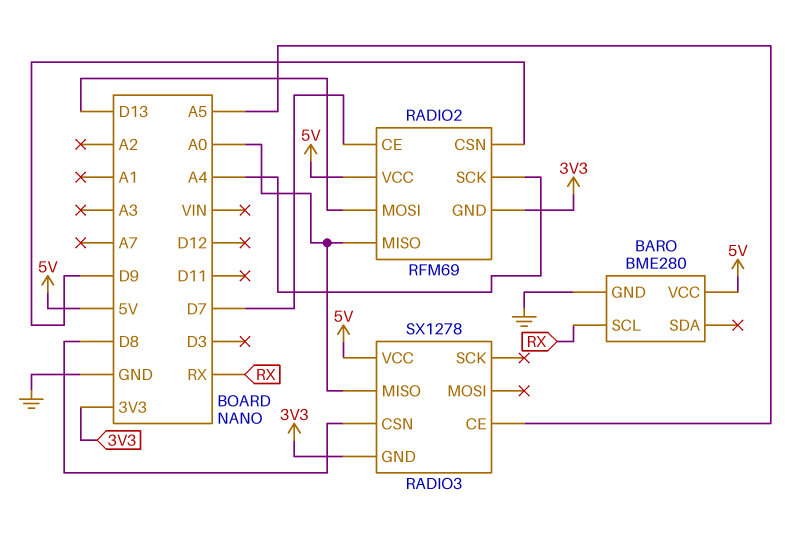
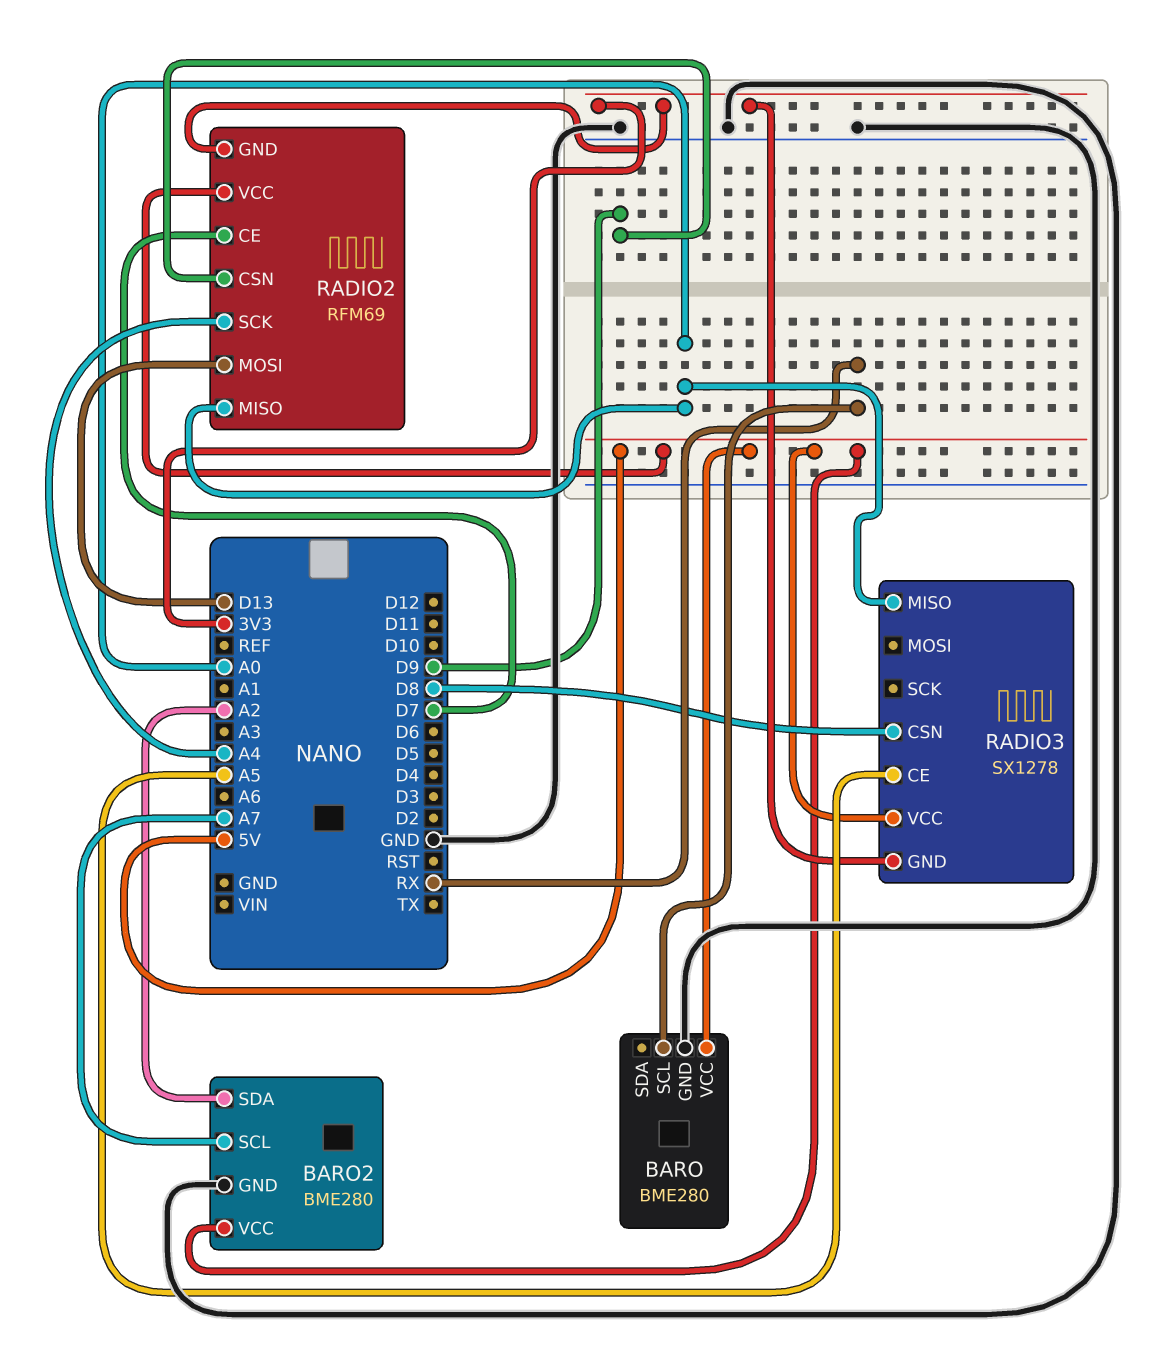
BARO2: none -> BME280
BARO2 pin GND: none -> GND
BARO2 pin SCL: none -> A7
BARO2 pin SDA: none -> A2
BARO2 pin VCC: none -> 5V

